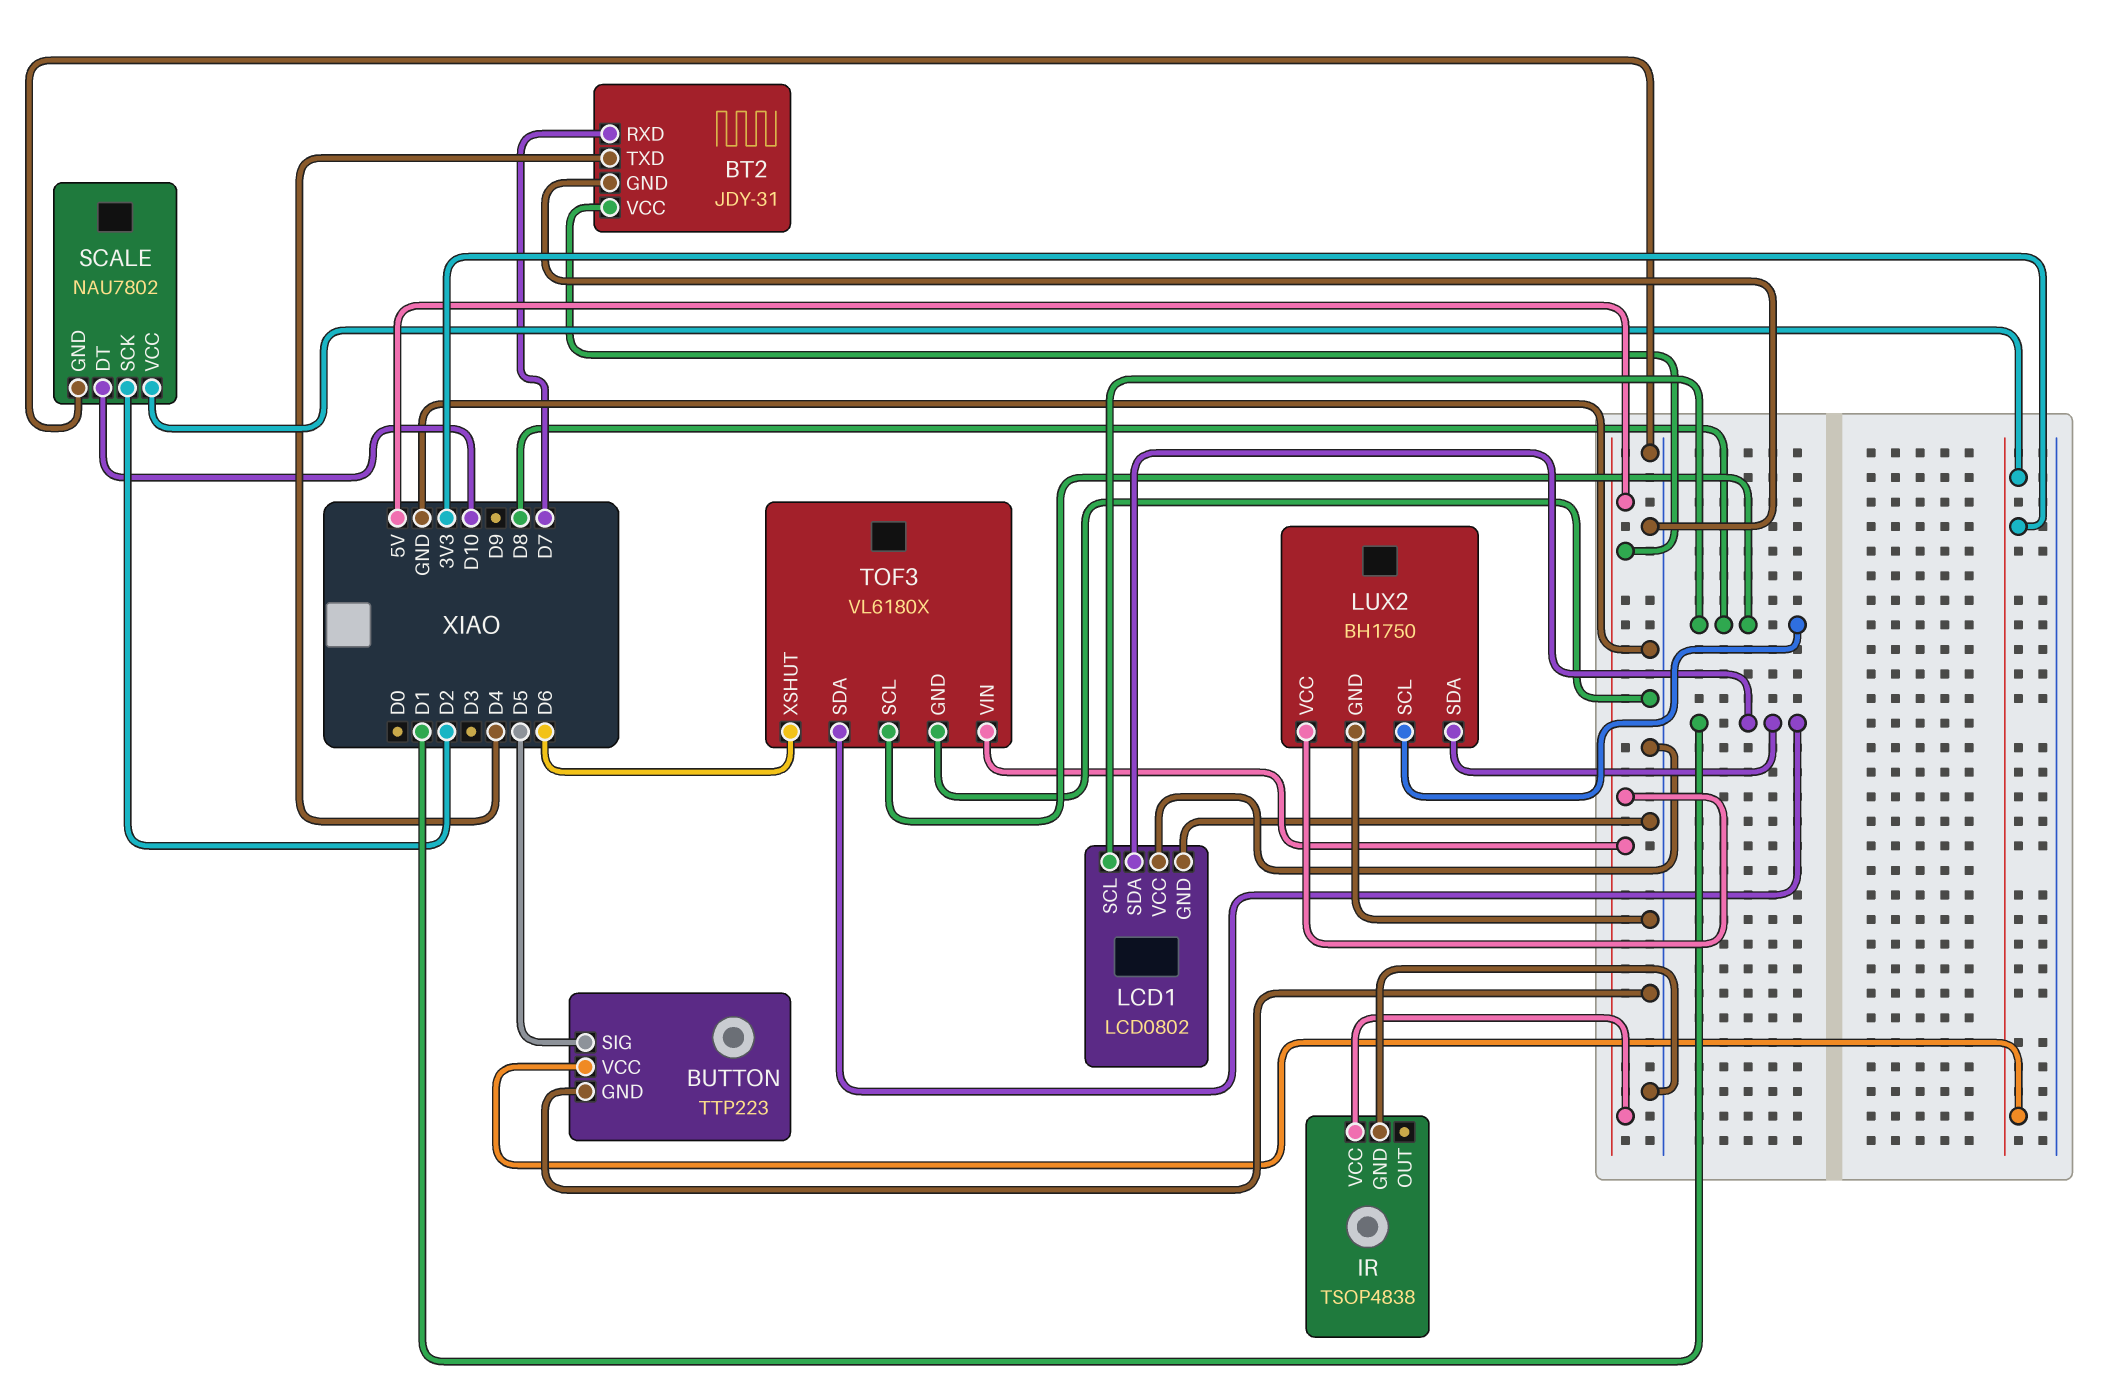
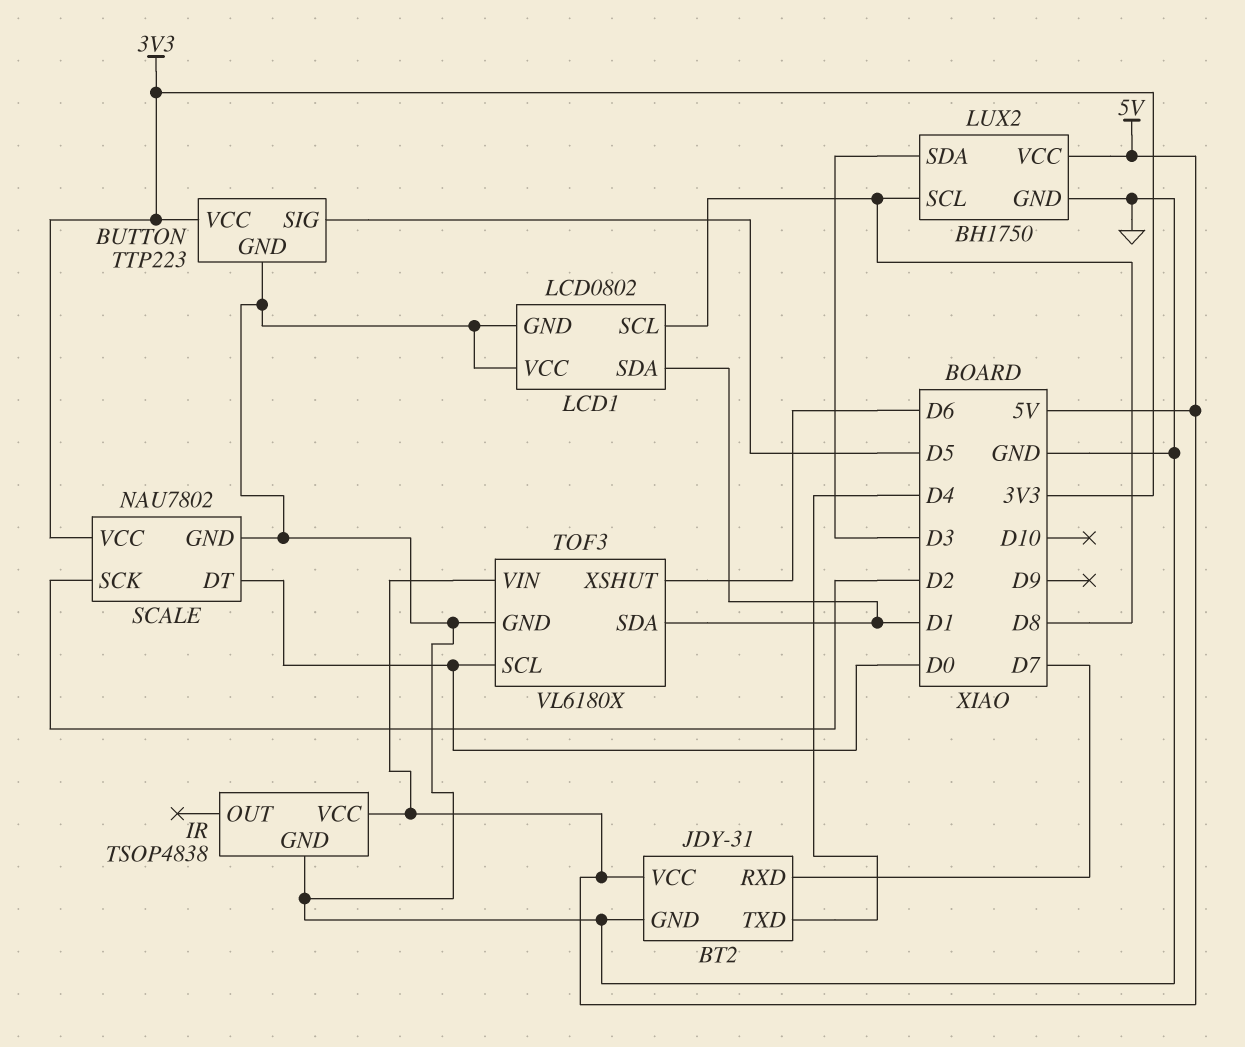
LUX2 pin SDA: D1 -> D3
SCALE pin DT: D10 -> D0
TOF3 pin SCL: D8 -> D0

